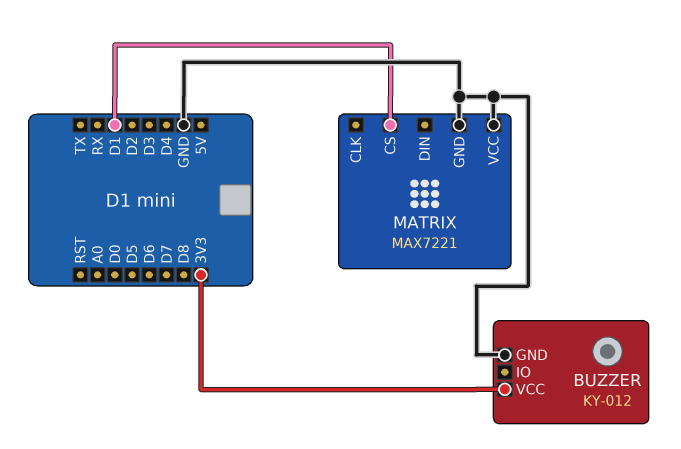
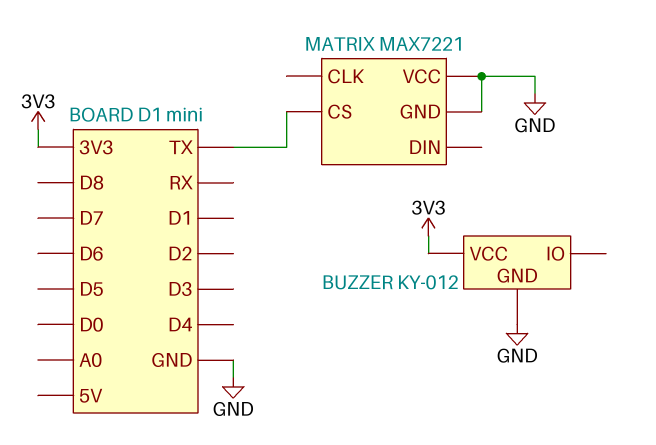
MATRIX pin CS: D1 -> TX

